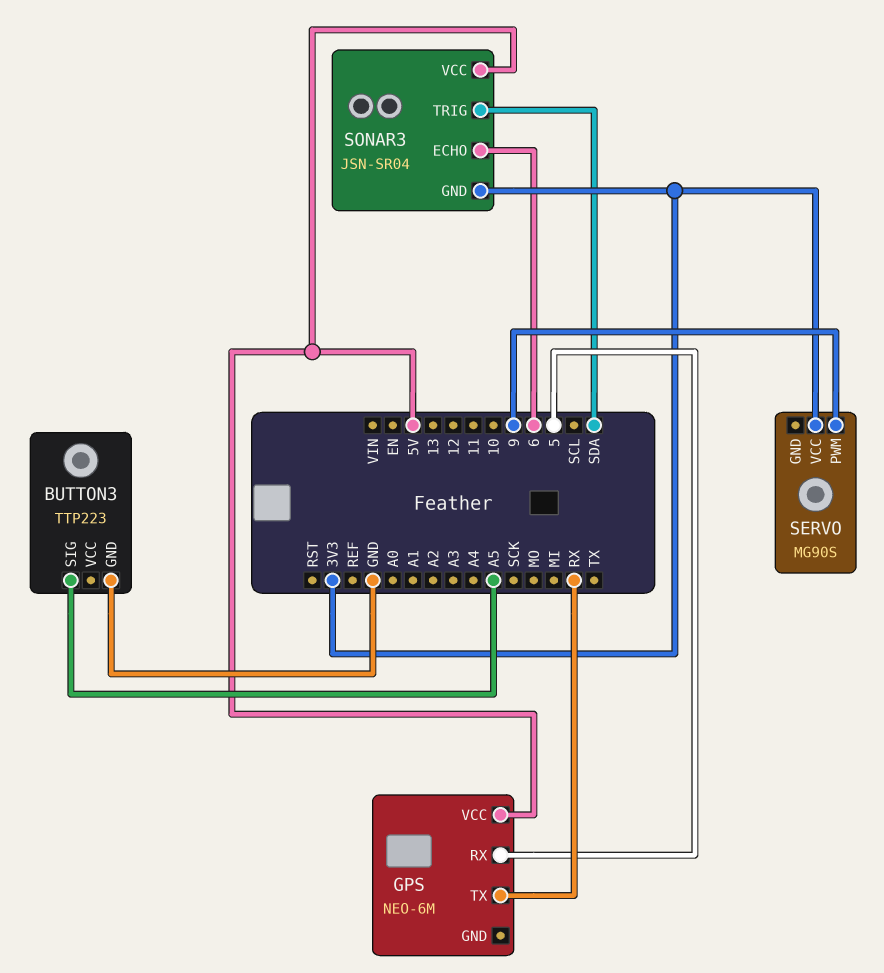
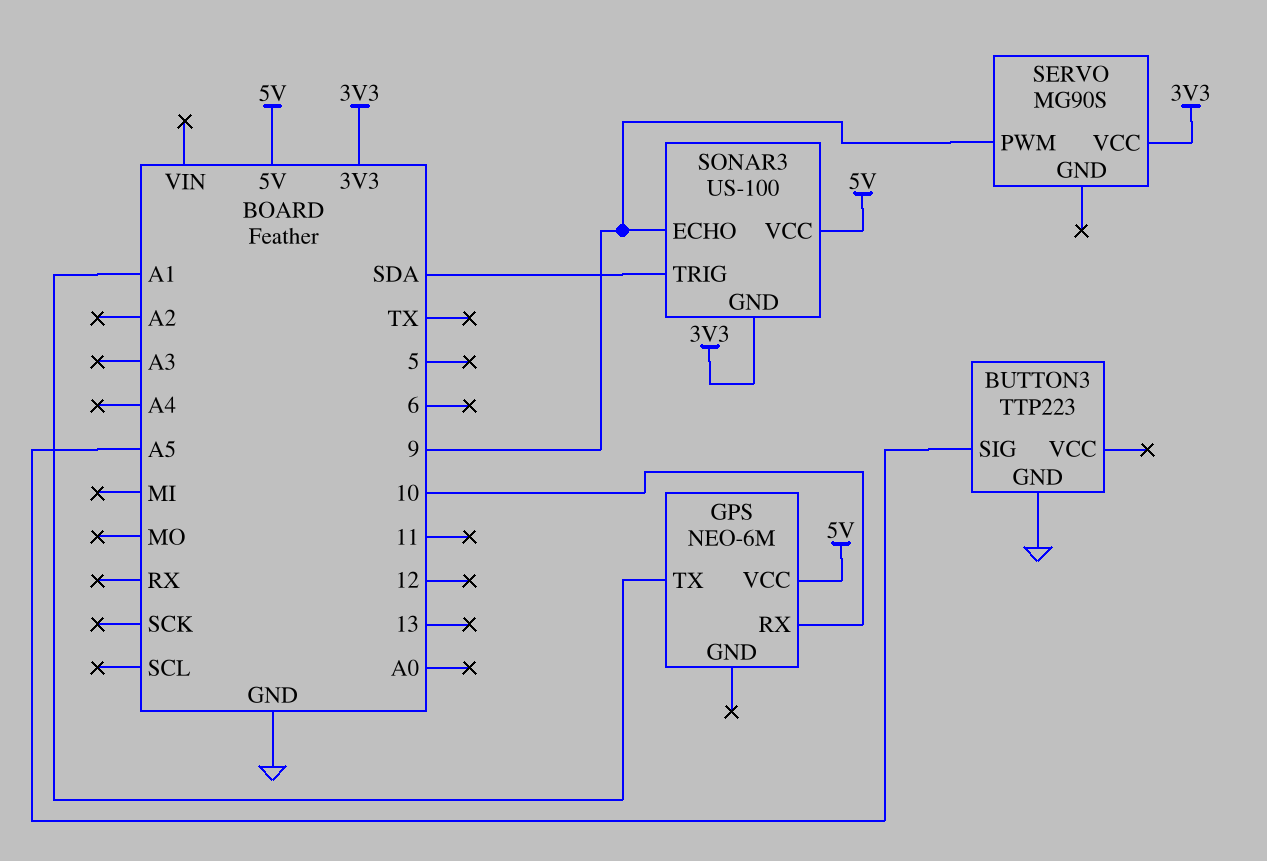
GPS pin RX: 5 -> 10
GPS pin TX: RX -> A1
SONAR3: JSN-SR04 -> US-100
SONAR3 pin ECHO: 6 -> 9

